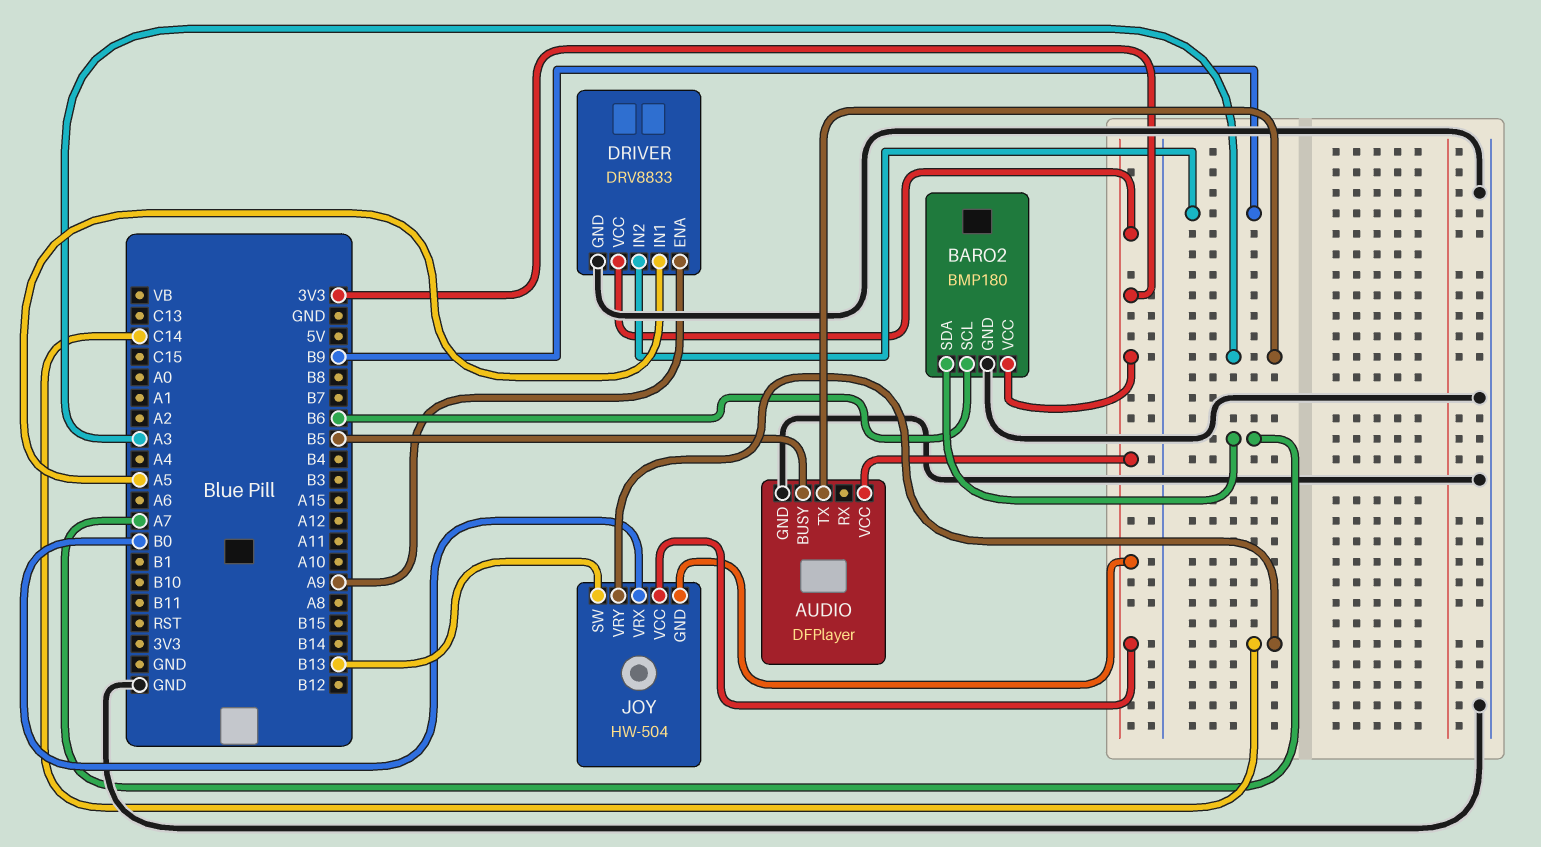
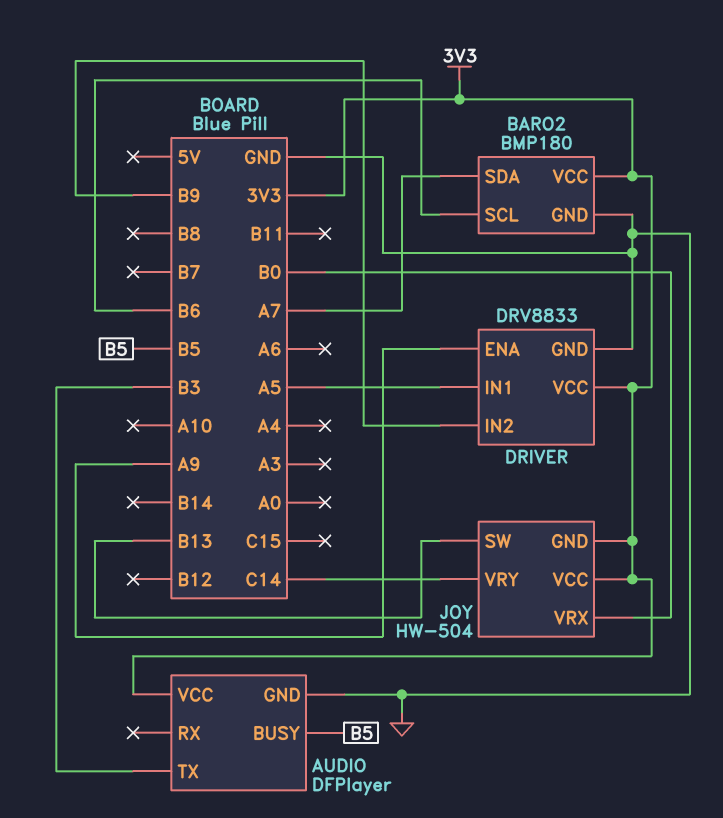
AUDIO pin TX: A3 -> B3

